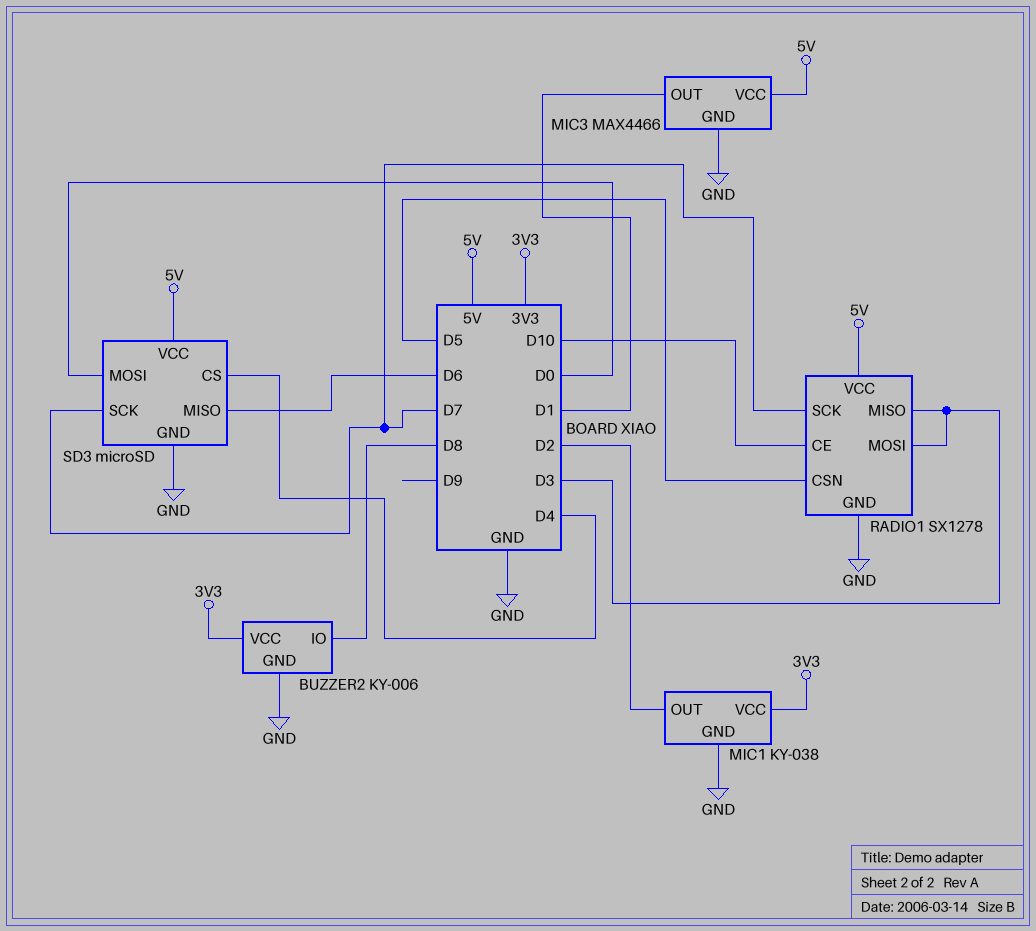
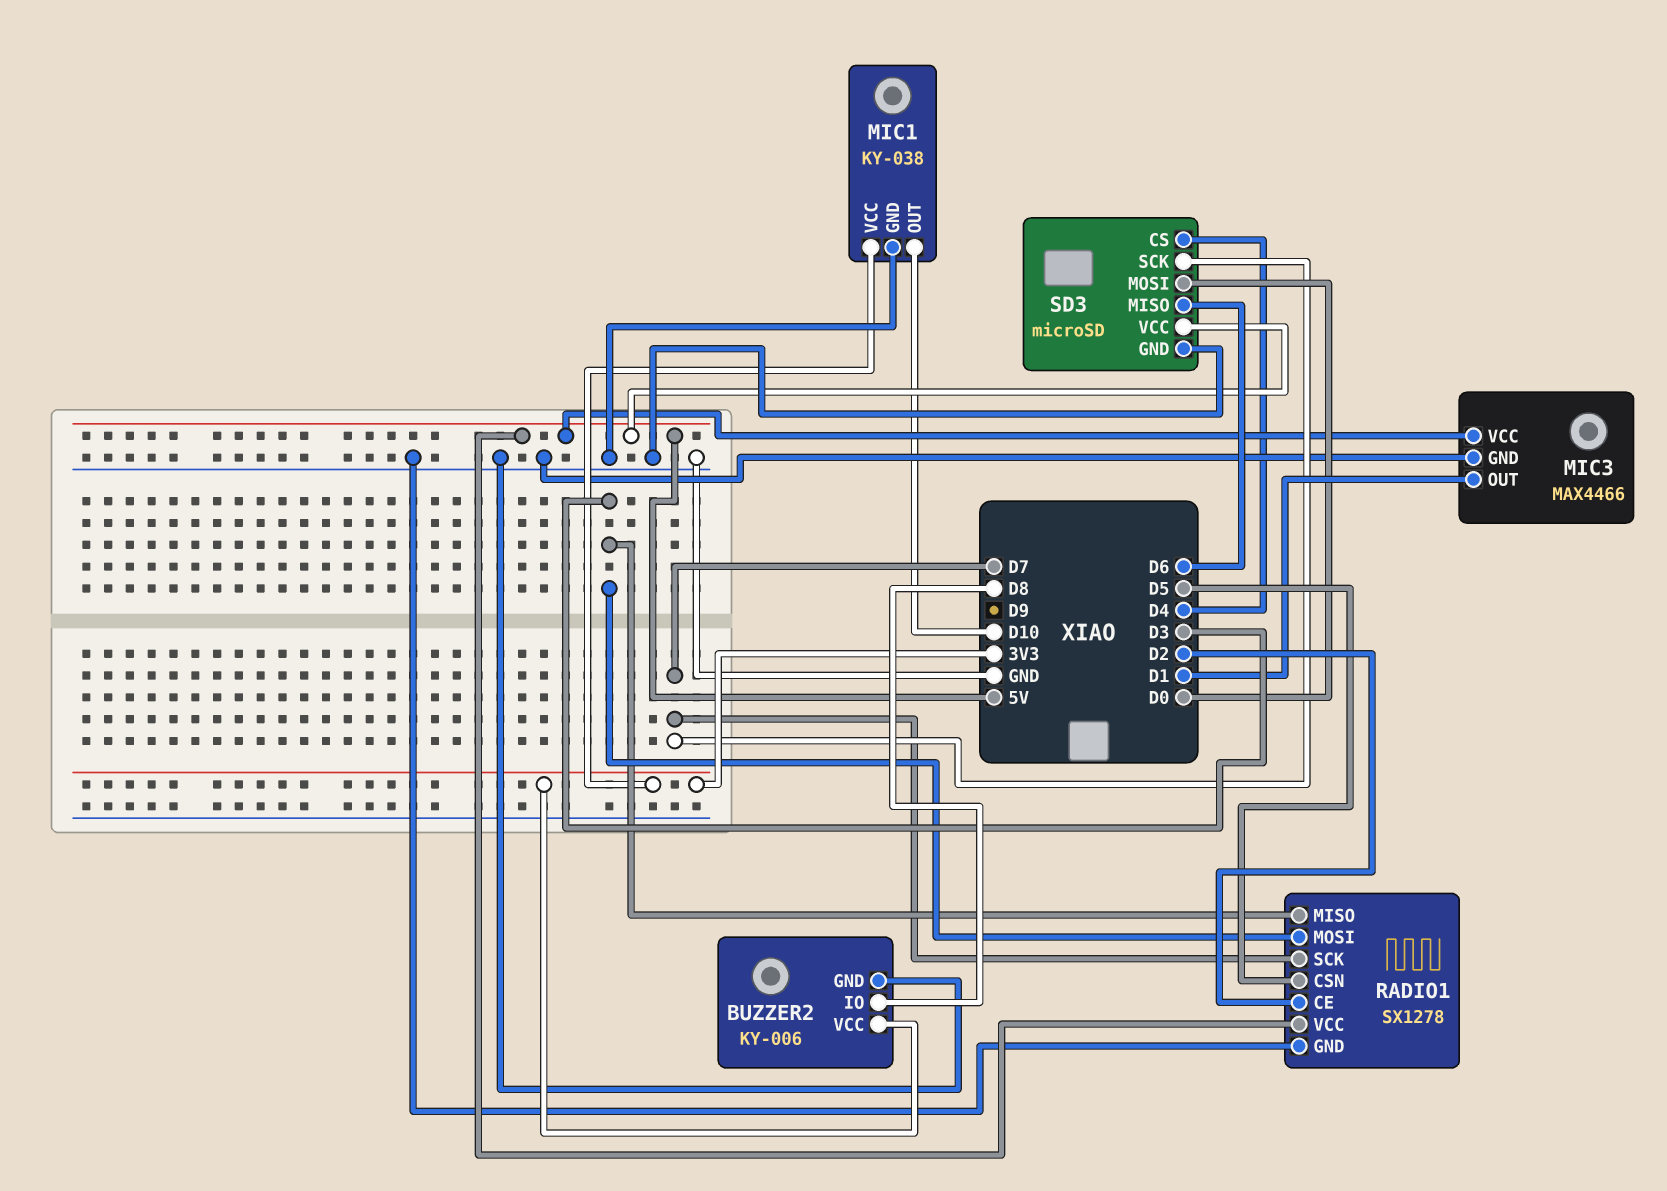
MIC1 pin OUT: D2 -> D10
RADIO1 pin CE: D10 -> D2

